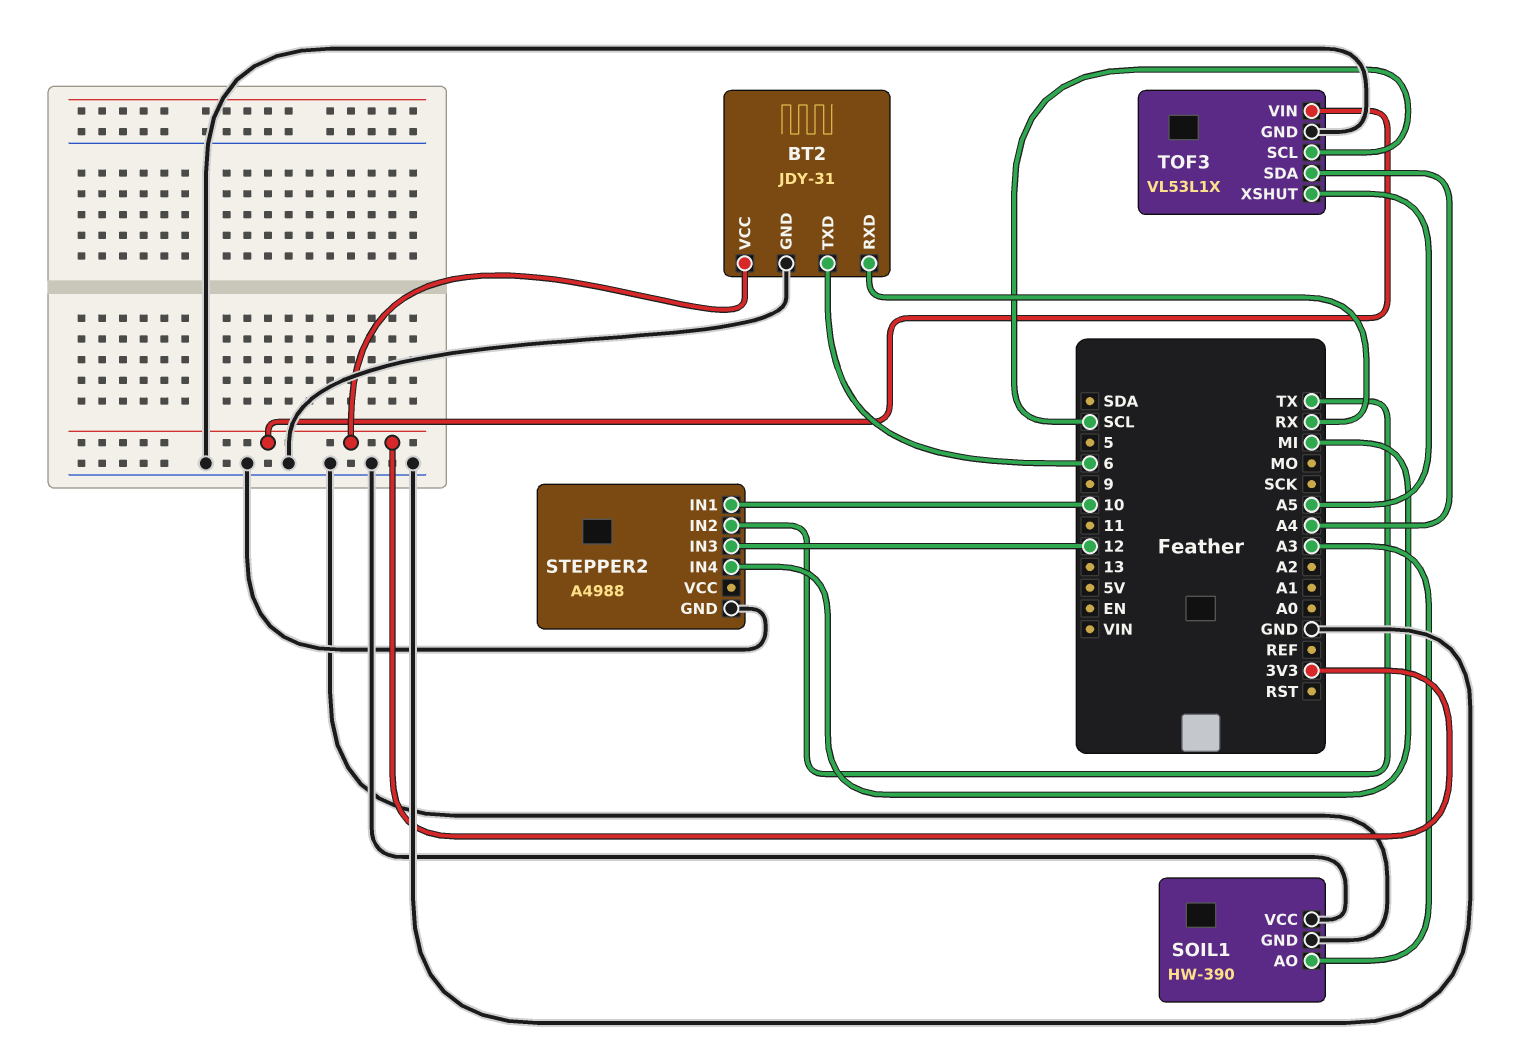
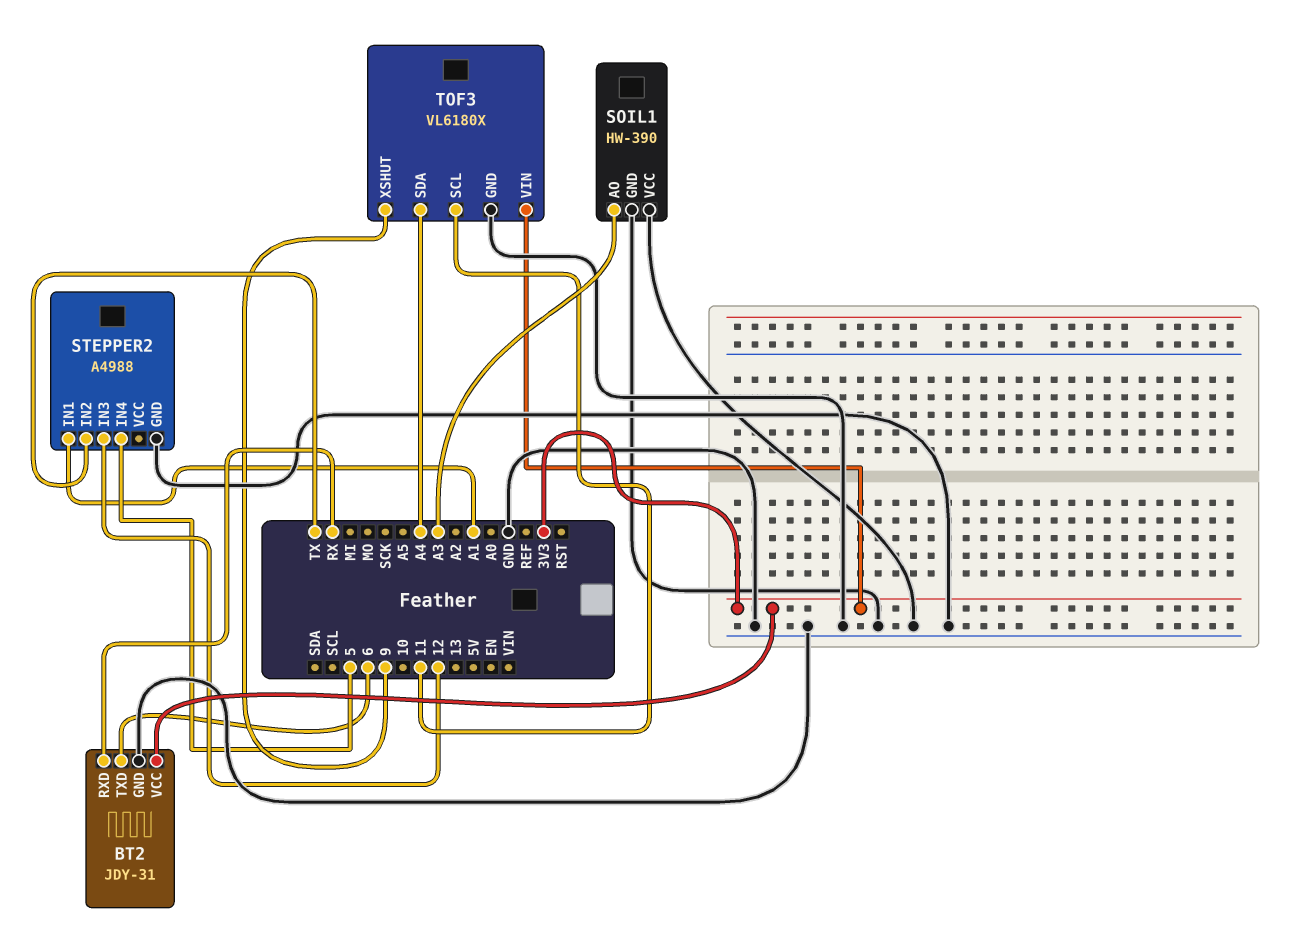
STEPPER2 pin IN1: 10 -> A1
STEPPER2 pin IN4: MI -> 5
TOF3: VL53L1X -> VL6180X
TOF3 pin SCL: SCL -> 11
TOF3 pin XSHUT: A5 -> 9

